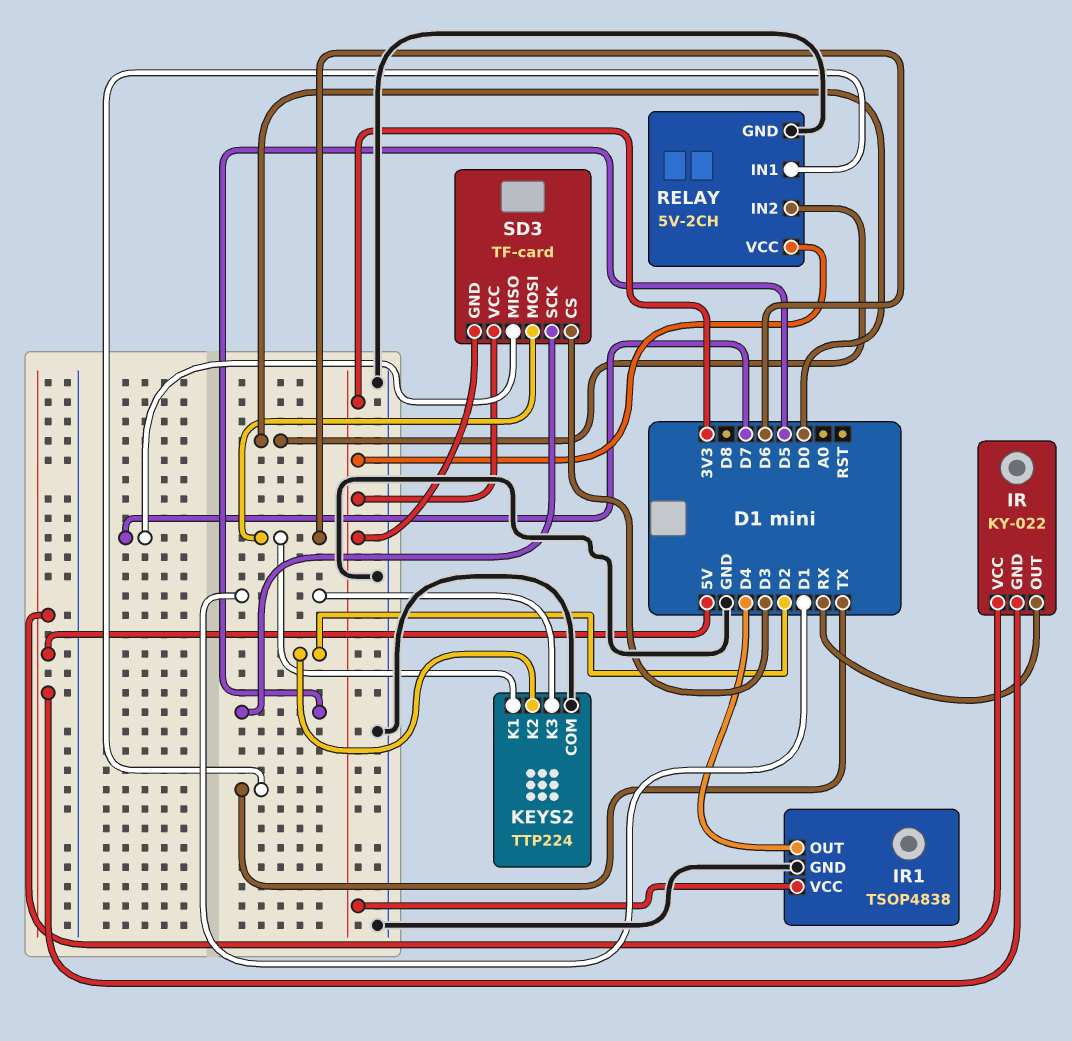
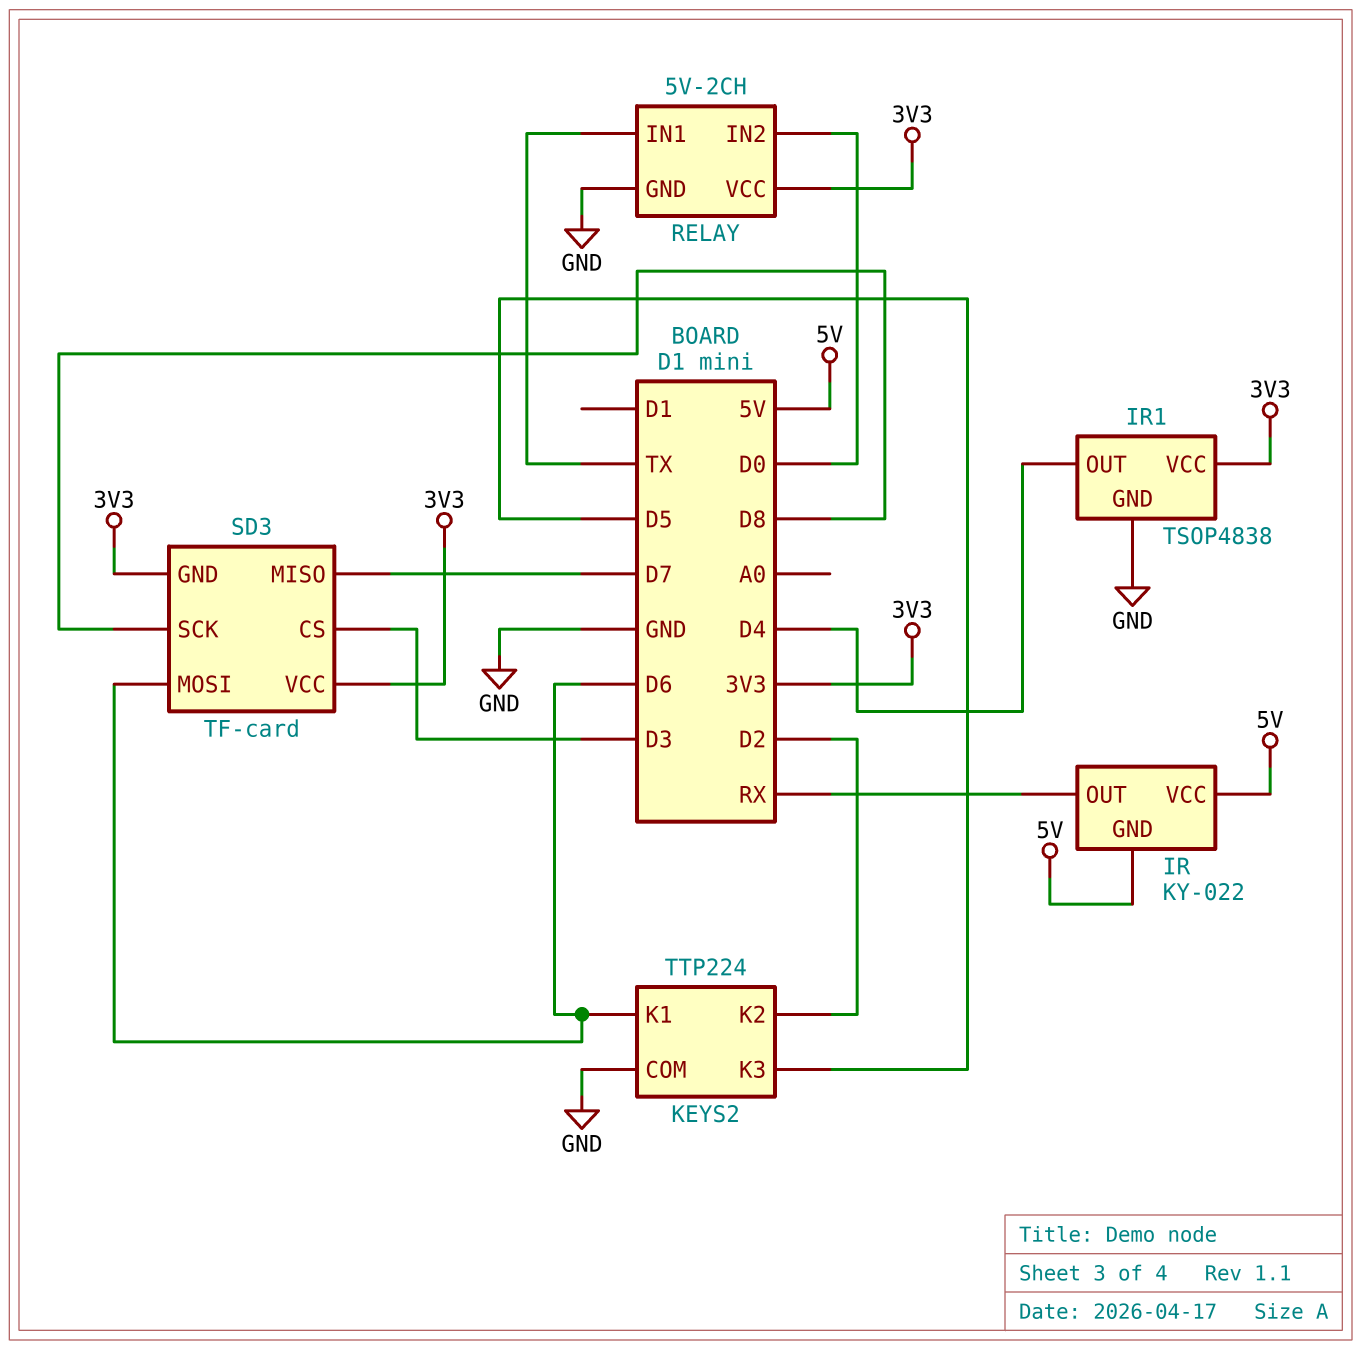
KEYS2 pin K3: D1 -> D5
SD3 pin SCK: D5 -> D8

